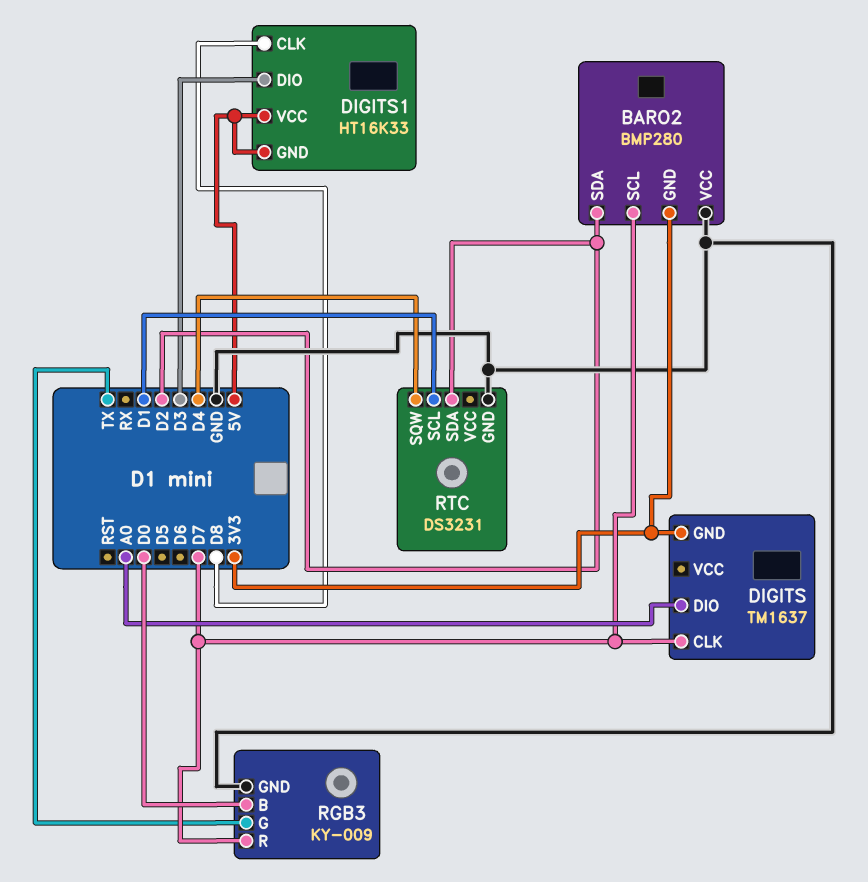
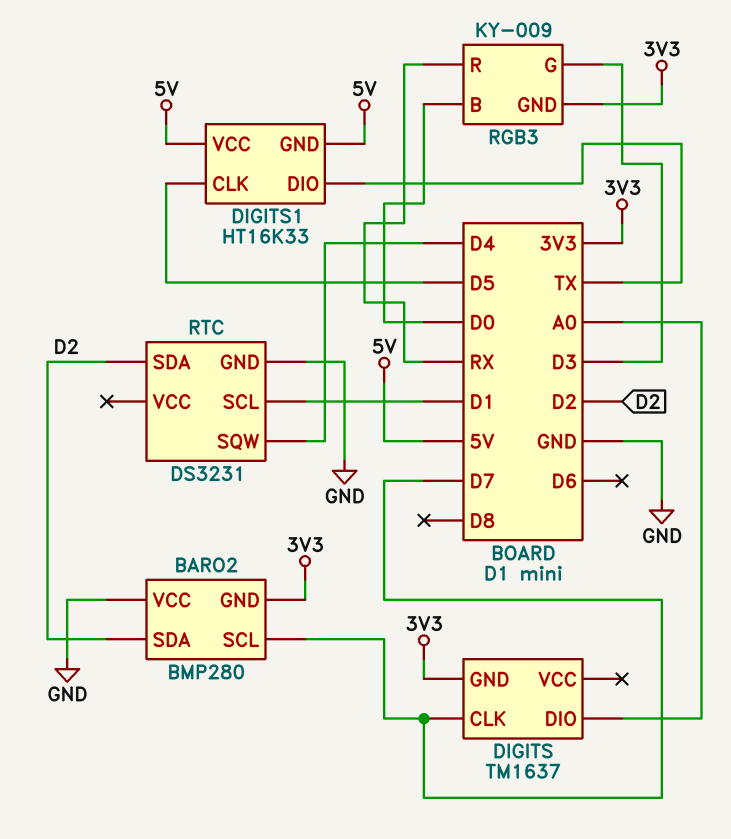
DIGITS1 pin CLK: D8 -> D5
DIGITS1 pin DIO: D3 -> TX
RGB3 pin G: TX -> D3
RGB3 pin GND: GND -> 3V3
RGB3 pin R: D7 -> RX

